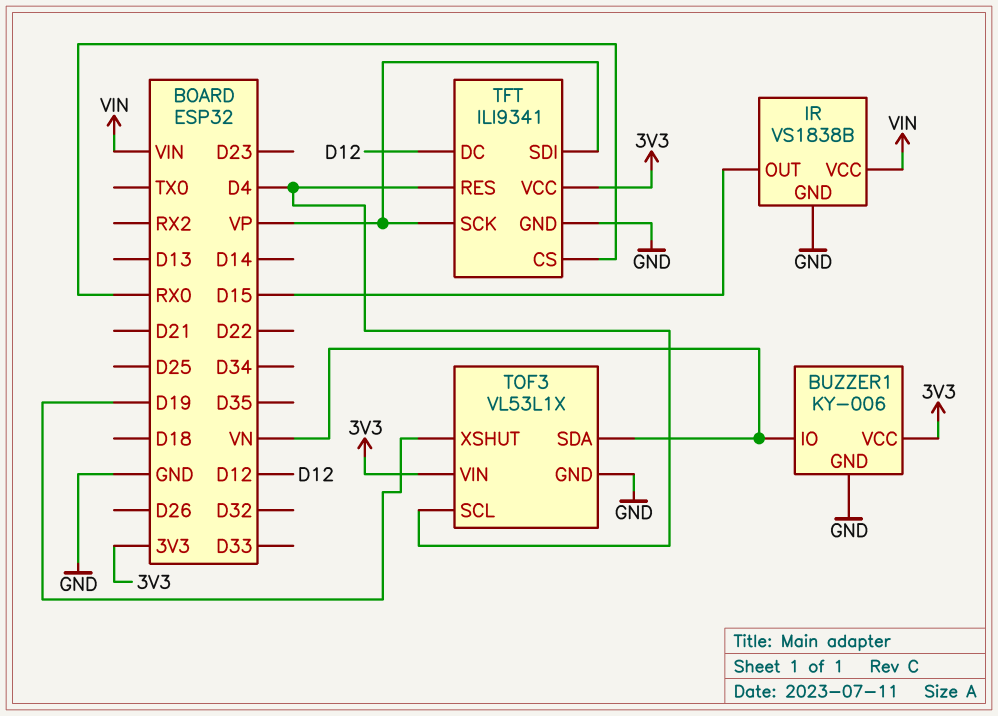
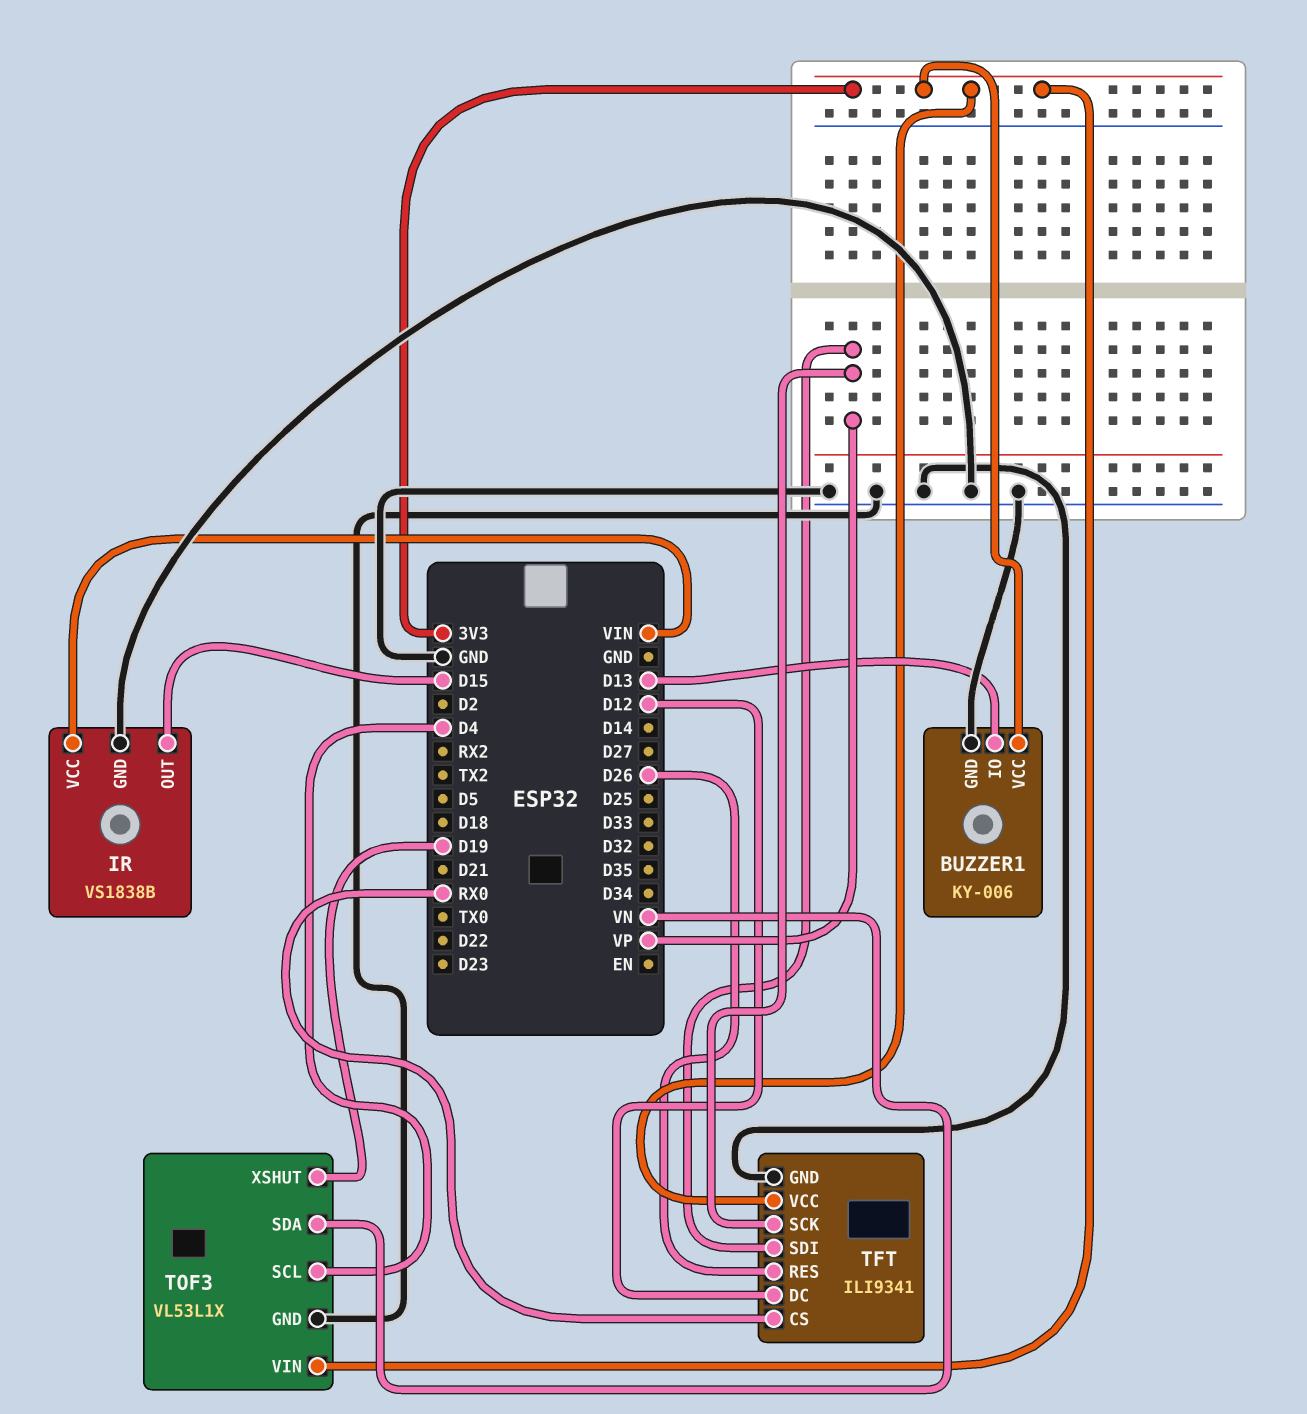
BUZZER1 pin IO: VN -> D13
TFT pin RES: D4 -> D26

